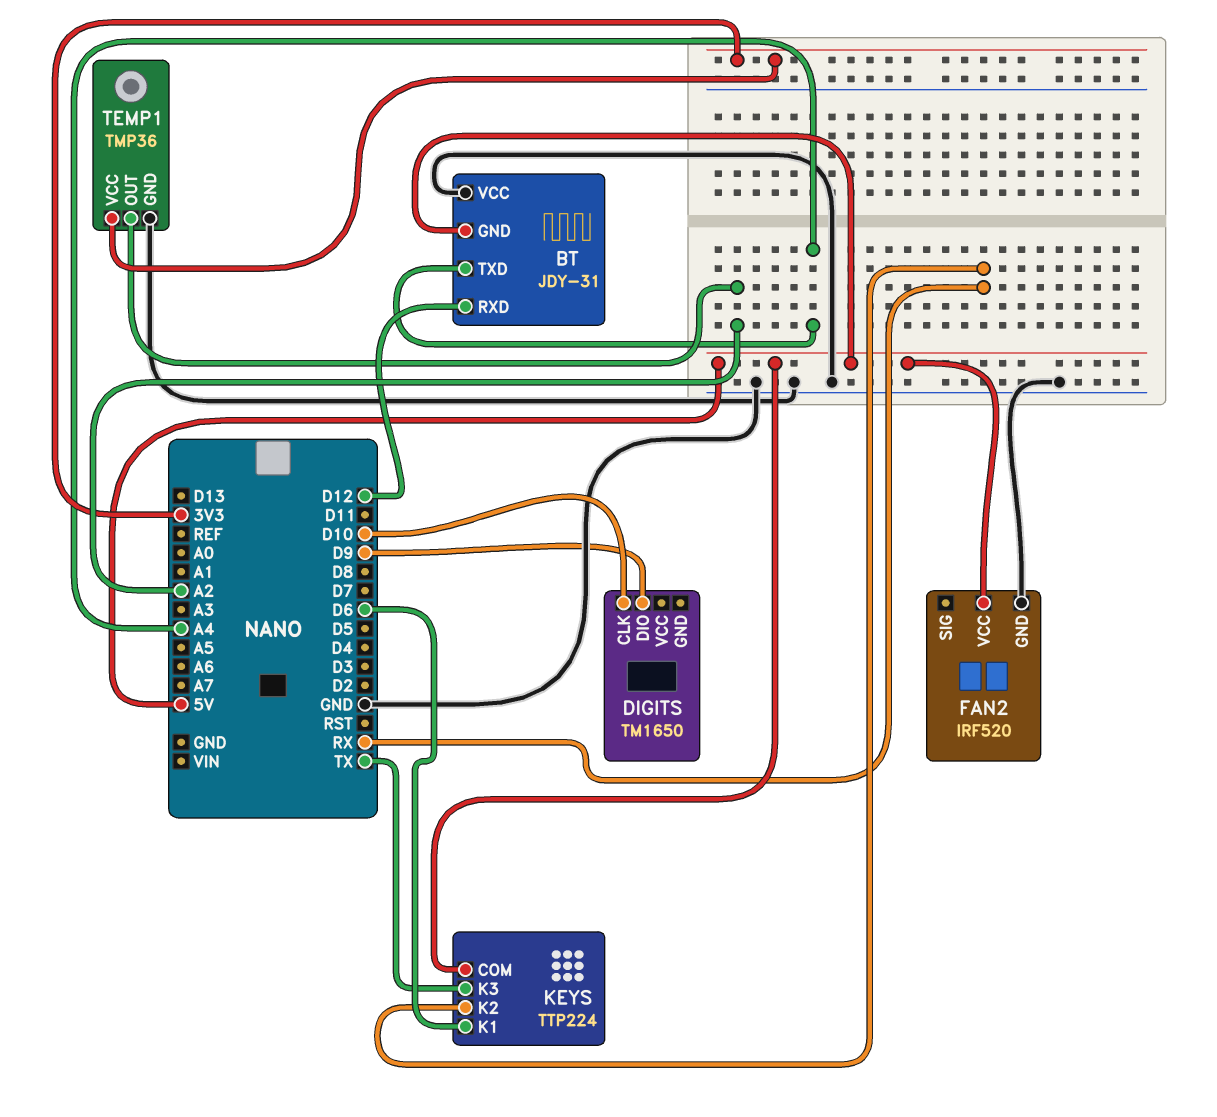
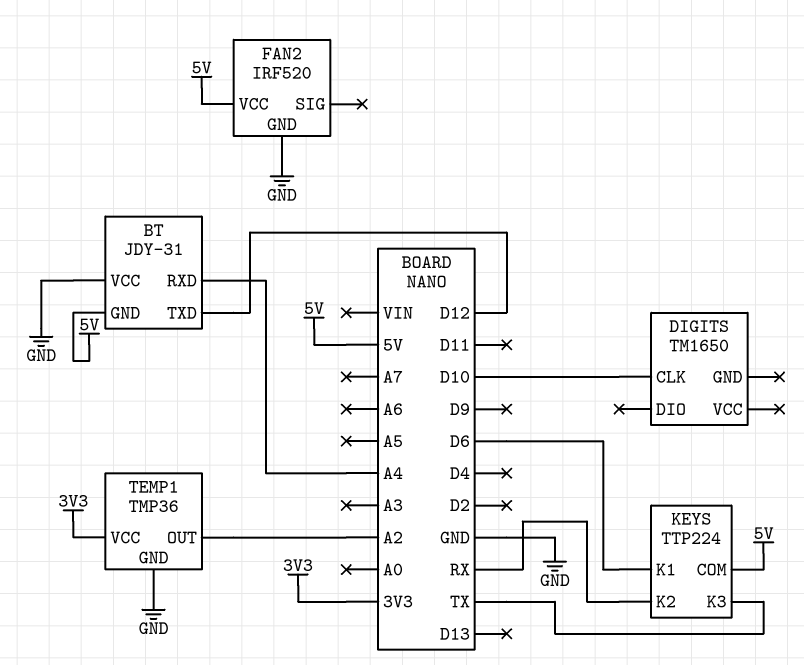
BT pin RXD: D12 -> A4
BT pin TXD: A4 -> D12
DIGITS pin DIO: D9 -> none

